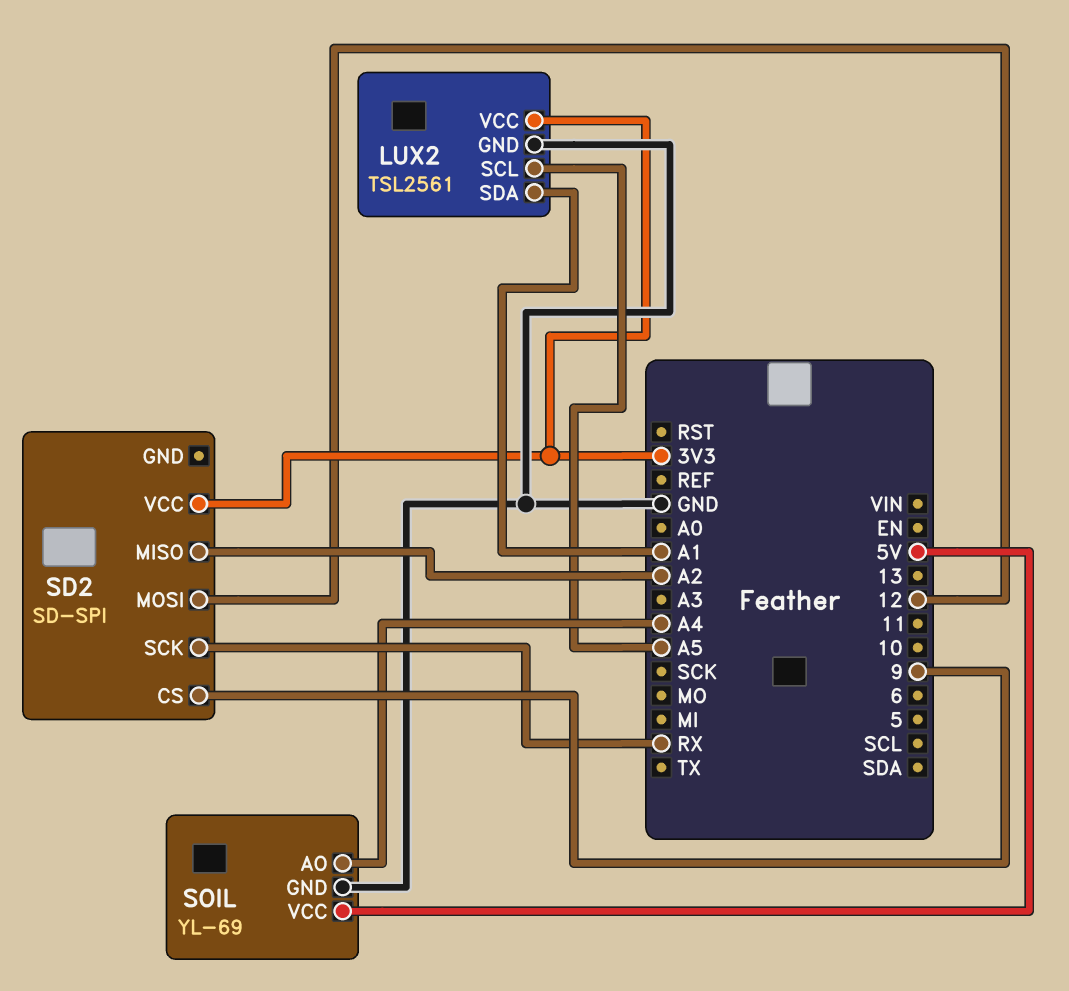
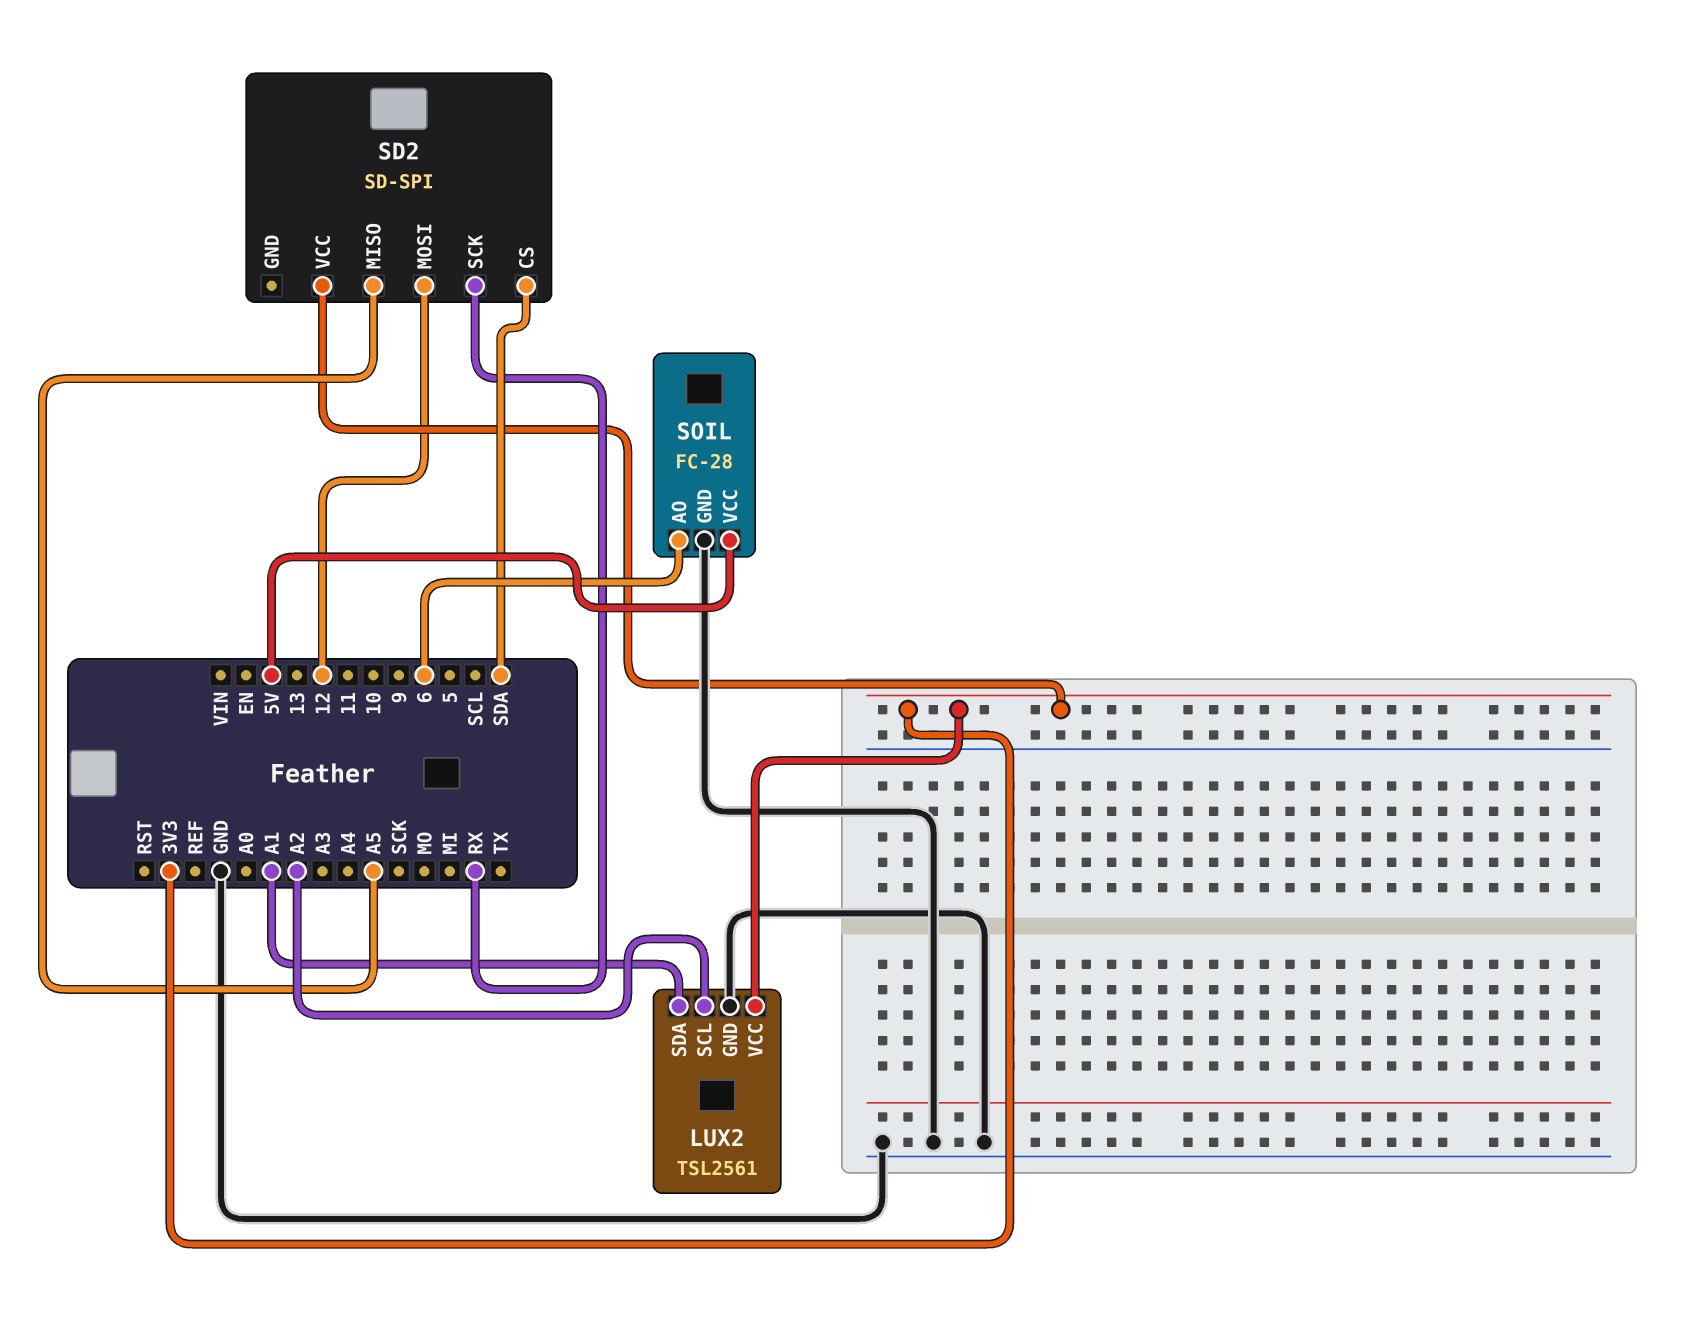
LUX2 pin SCL: A5 -> A2
SD2 pin CS: 9 -> SDA
SD2 pin MISO: A2 -> A5
SOIL: YL-69 -> FC-28
SOIL pin AO: A4 -> 6

